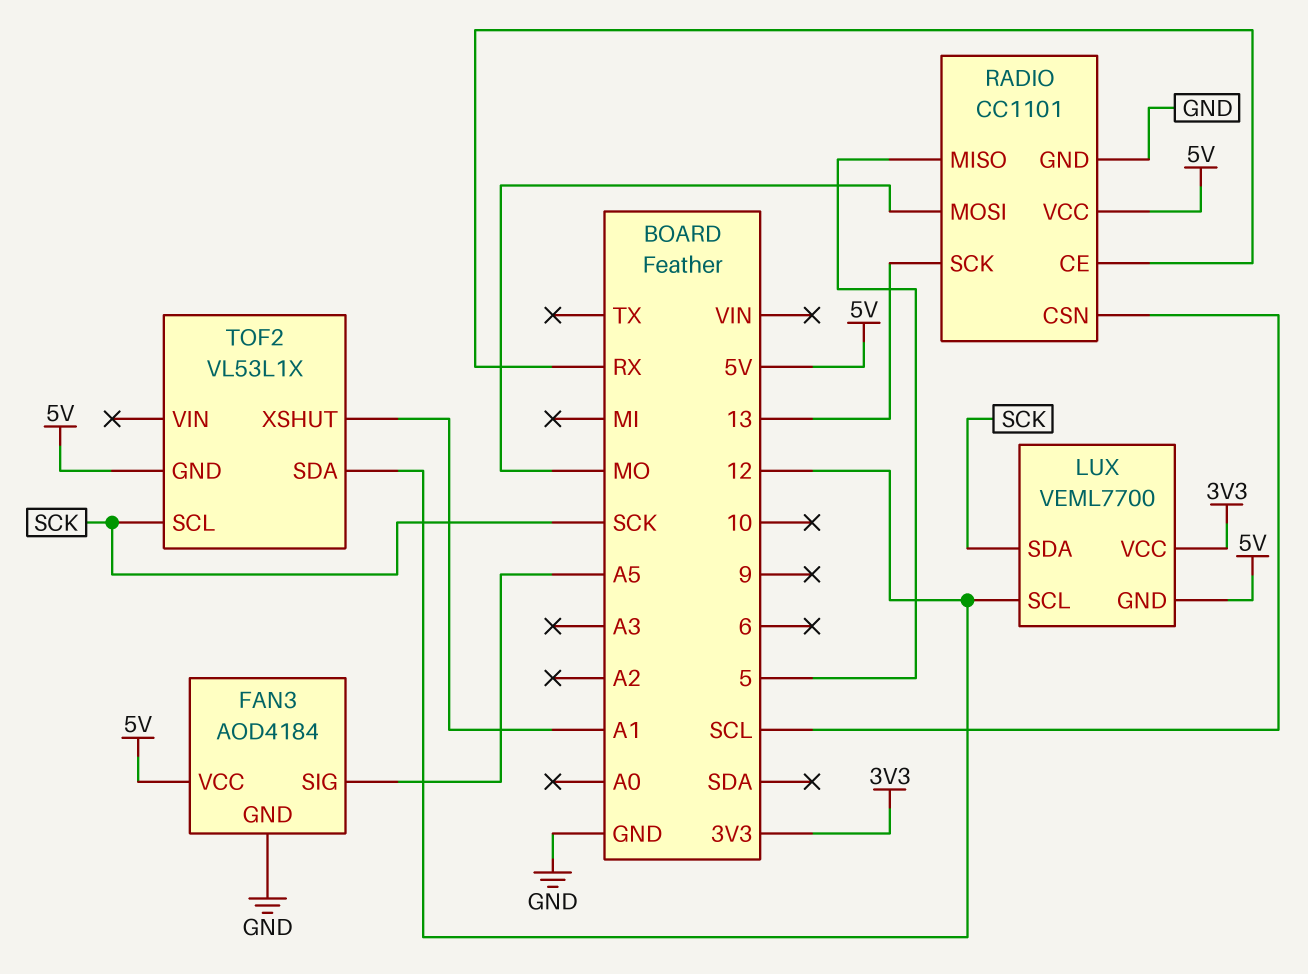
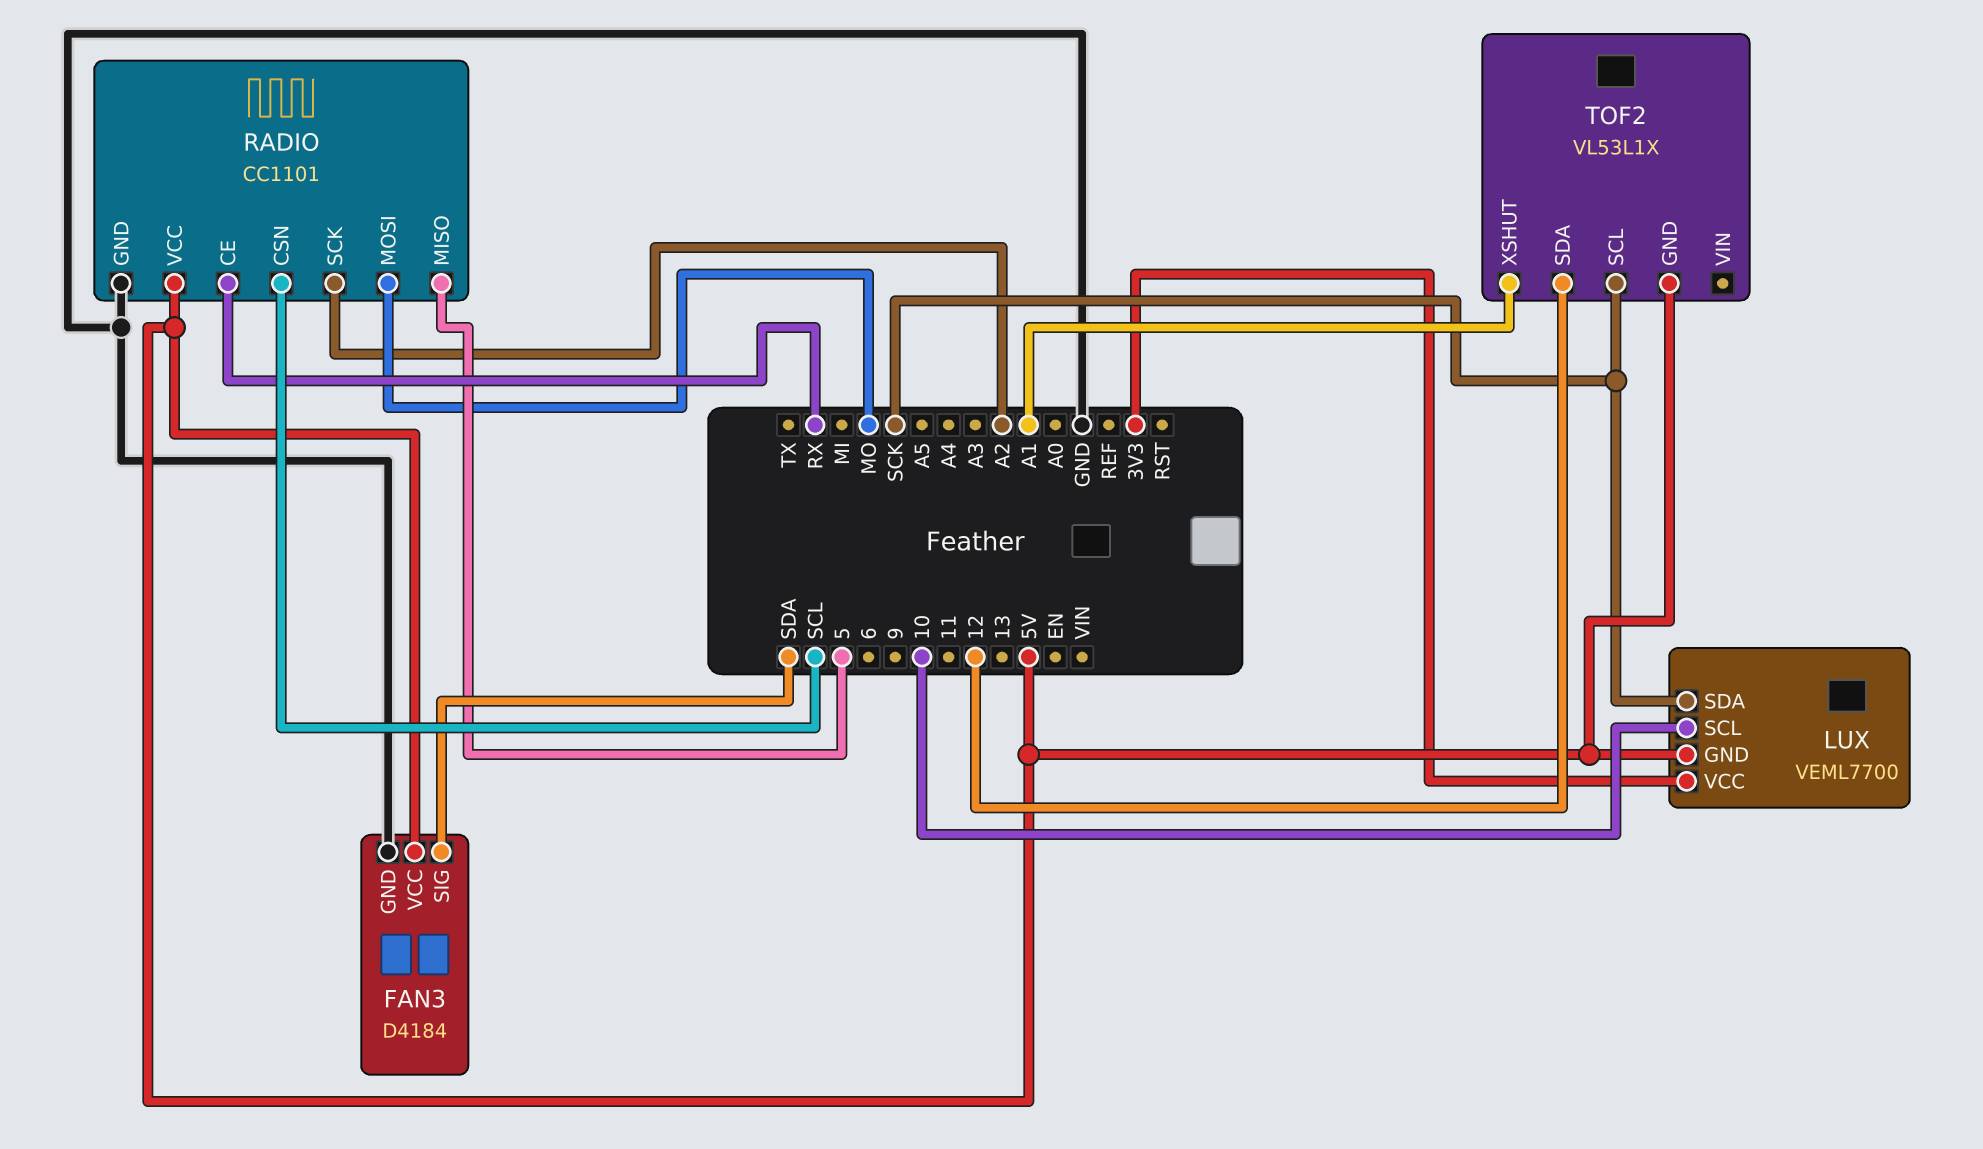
FAN3: AOD4184 -> D4184
FAN3 pin SIG: A5 -> SDA
LUX pin SCL: 12 -> 10
RADIO pin SCK: 13 -> A2

